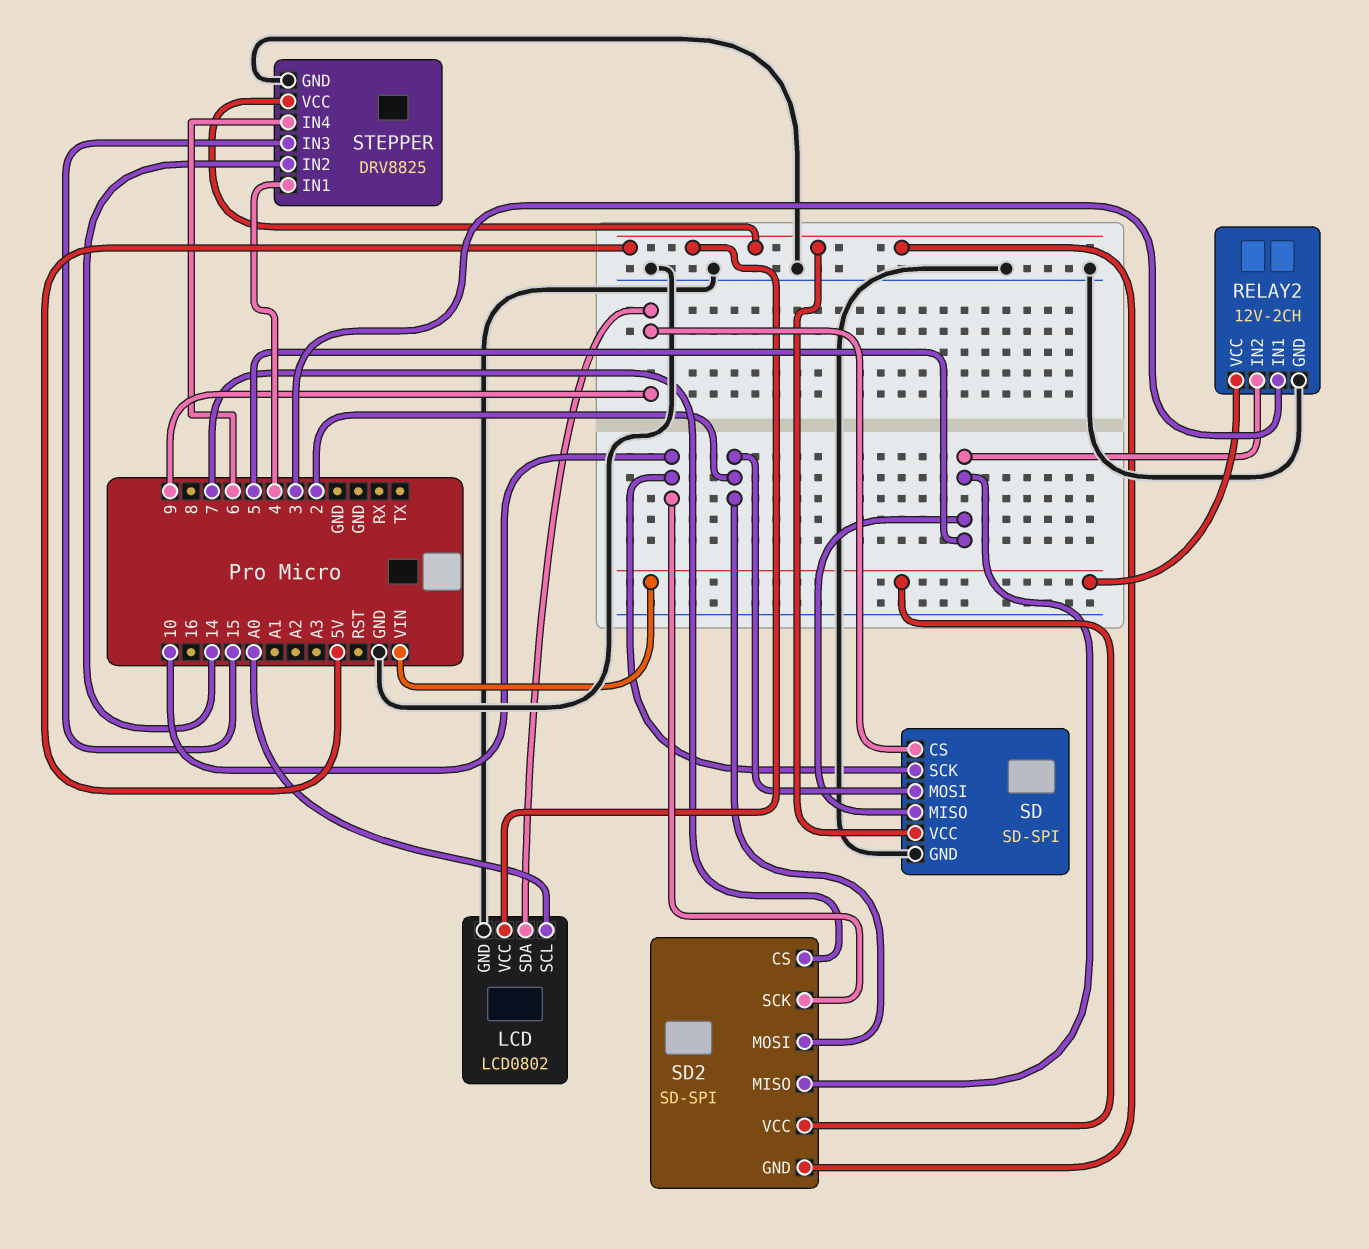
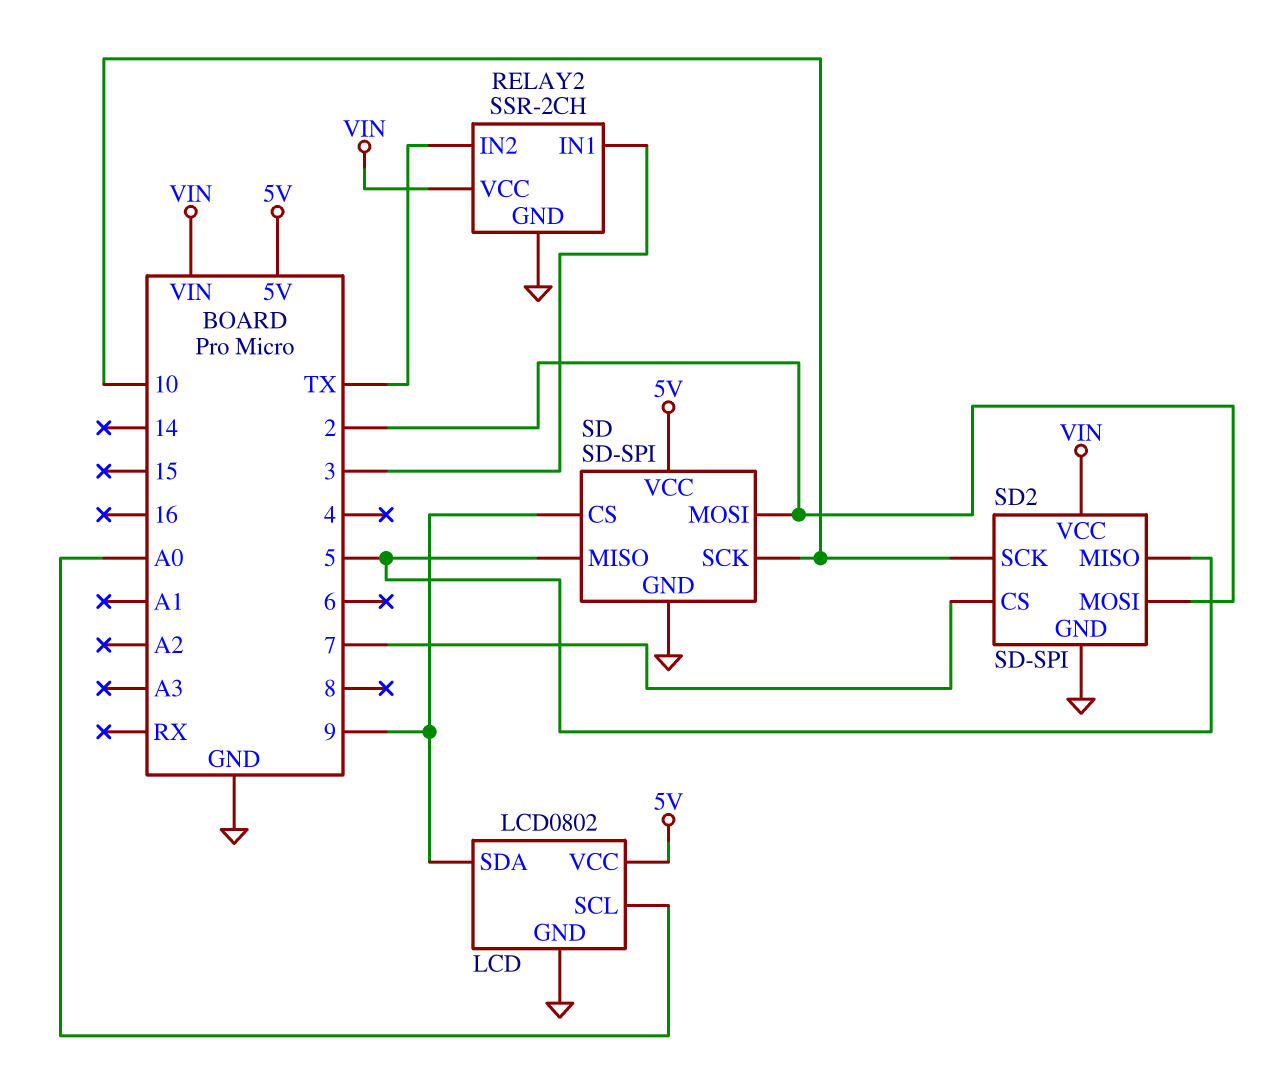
RELAY2: 12V-2CH -> SSR-2CH
RELAY2 pin IN2: 5 -> TX
SD2 pin GND: 5V -> GND
STEPPER: DRV8825 -> none
STEPPER pin GND: GND -> none
STEPPER pin IN1: 4 -> none
STEPPER pin IN2: 14 -> none
STEPPER pin IN3: 15 -> none
STEPPER pin IN4: 6 -> none
STEPPER pin VCC: 5V -> none

